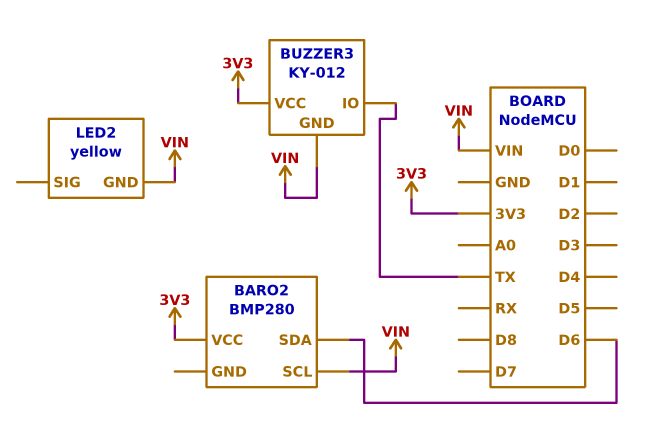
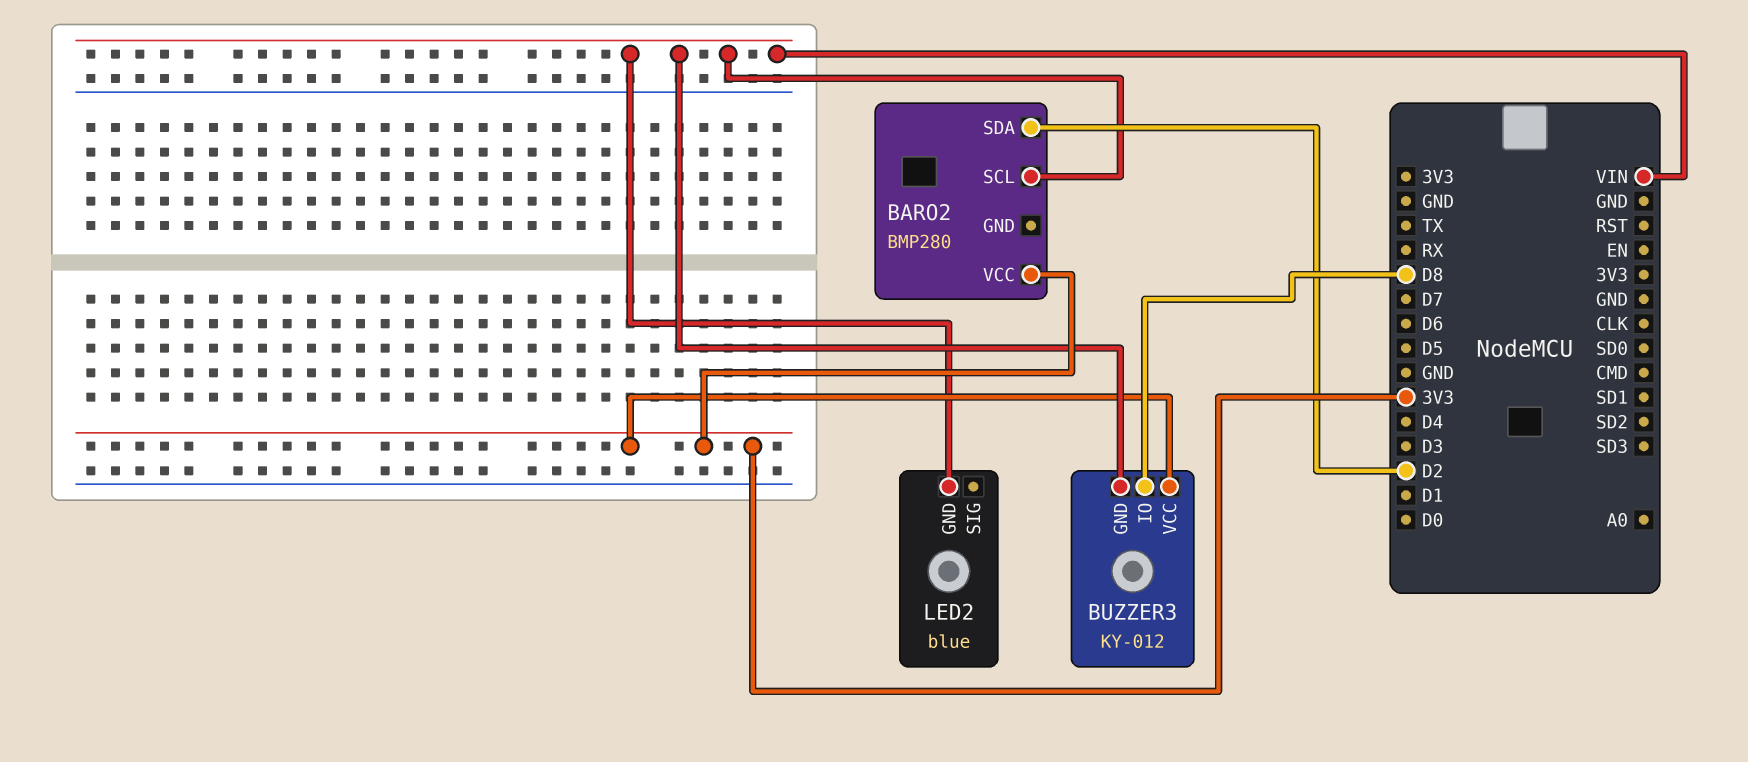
BARO2 pin SDA: D6 -> D2
BUZZER3 pin IO: TX -> D8
LED2: yellow -> blue

